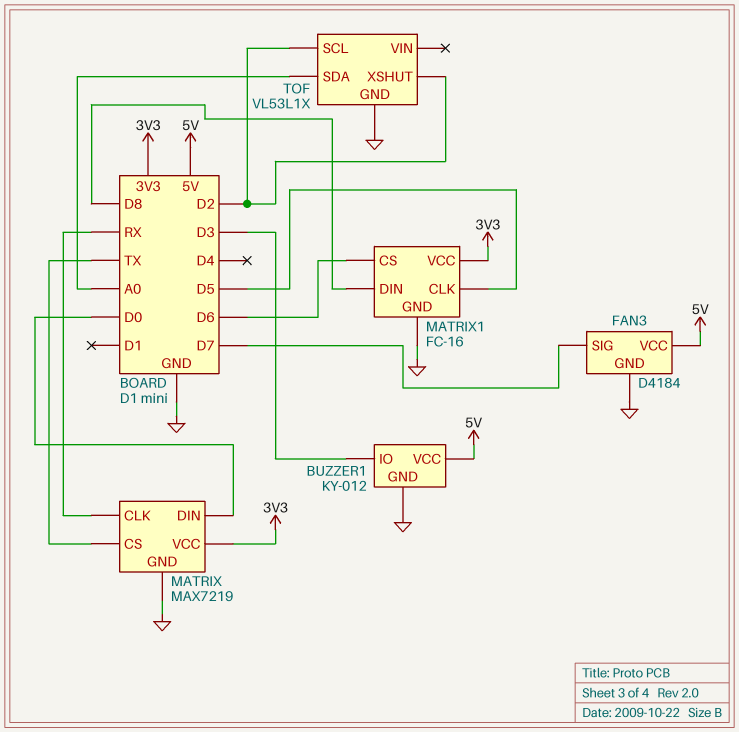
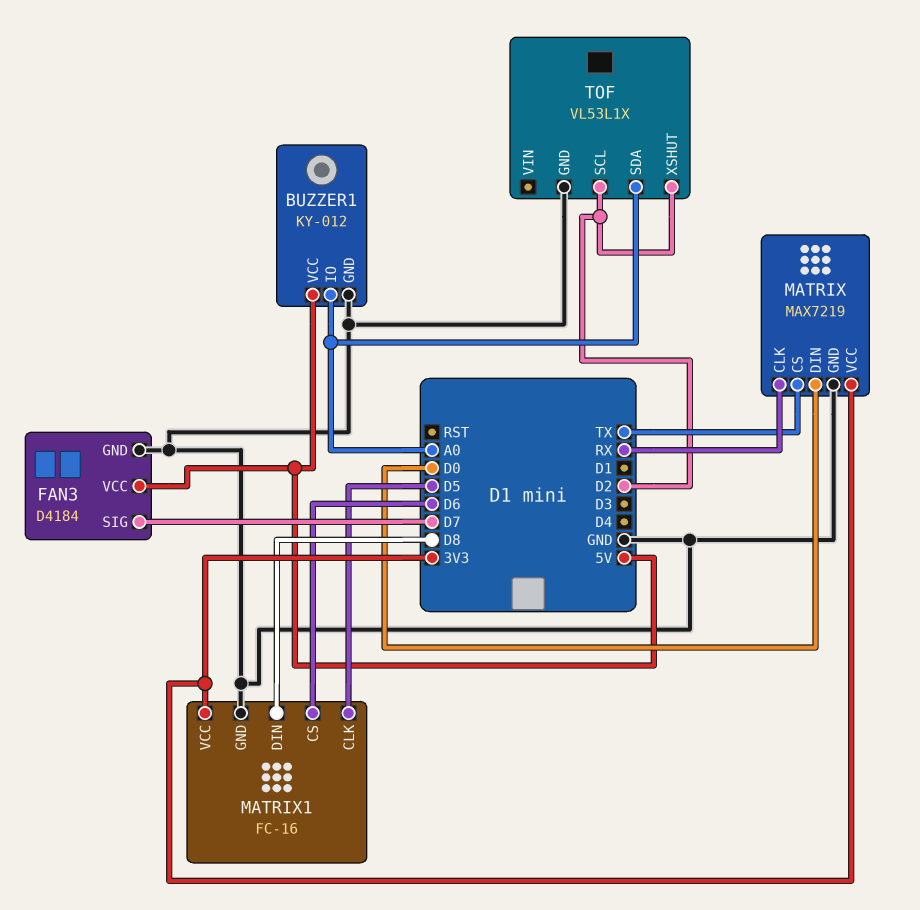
BUZZER1 pin IO: D3 -> A0

